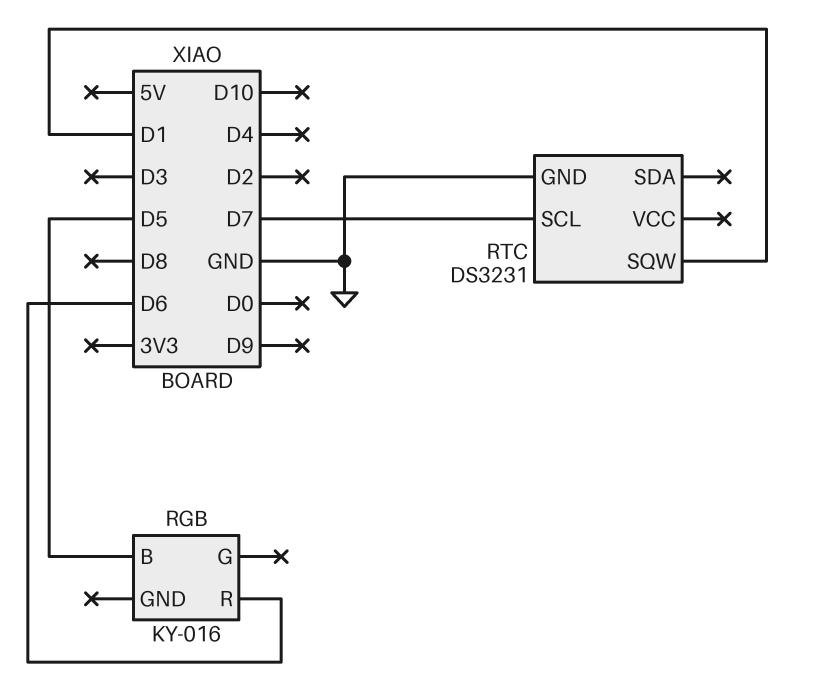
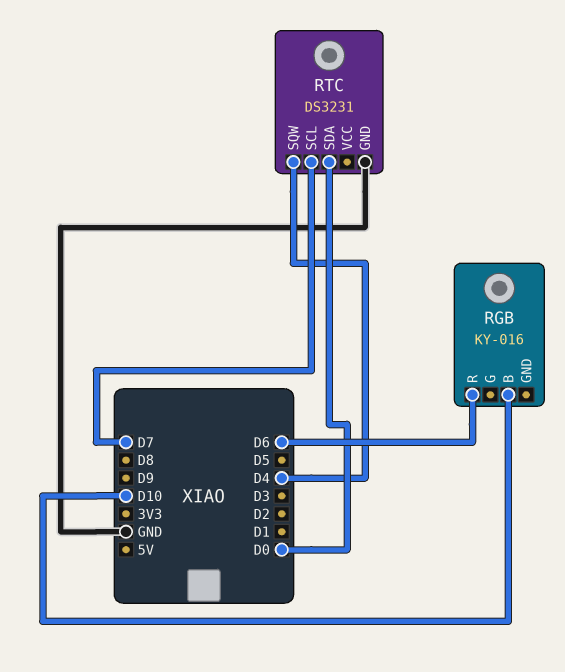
RGB pin B: D5 -> D10
RTC pin SDA: none -> D0
RTC pin SQW: D1 -> D4

